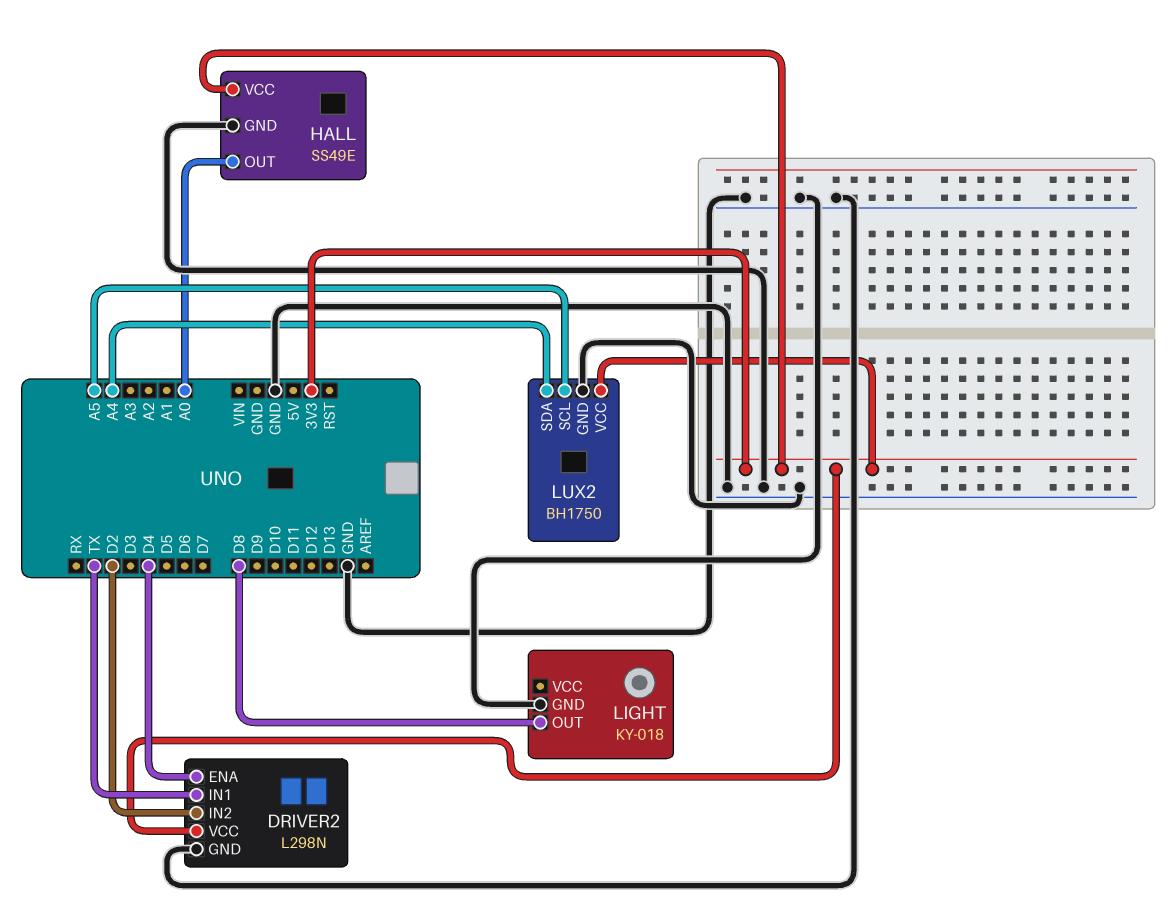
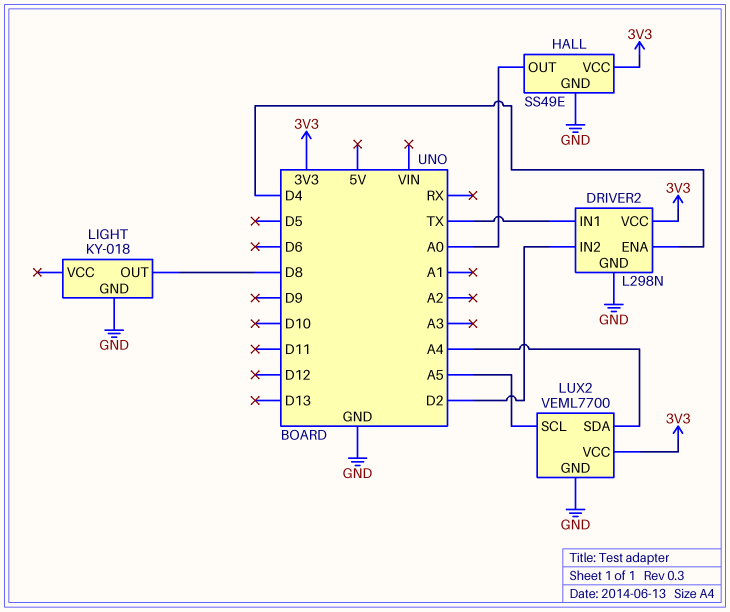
LUX2: BH1750 -> VEML7700

